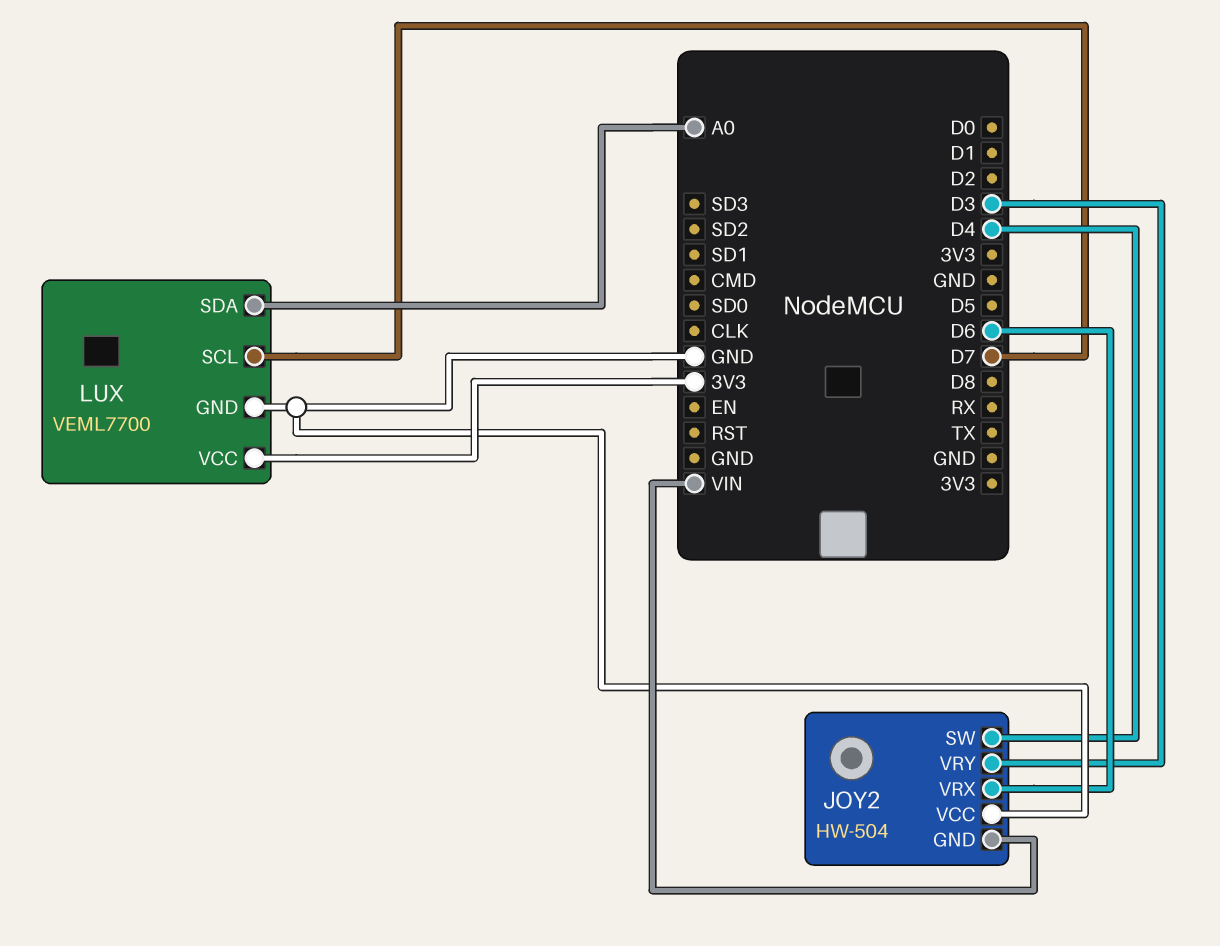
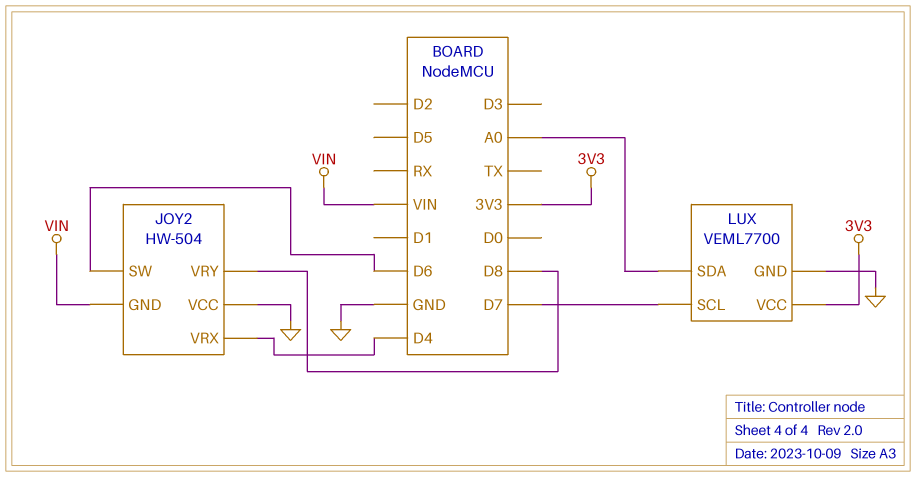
JOY2 pin SW: D4 -> D6
JOY2 pin VRX: D6 -> D4
JOY2 pin VRY: D3 -> D8

